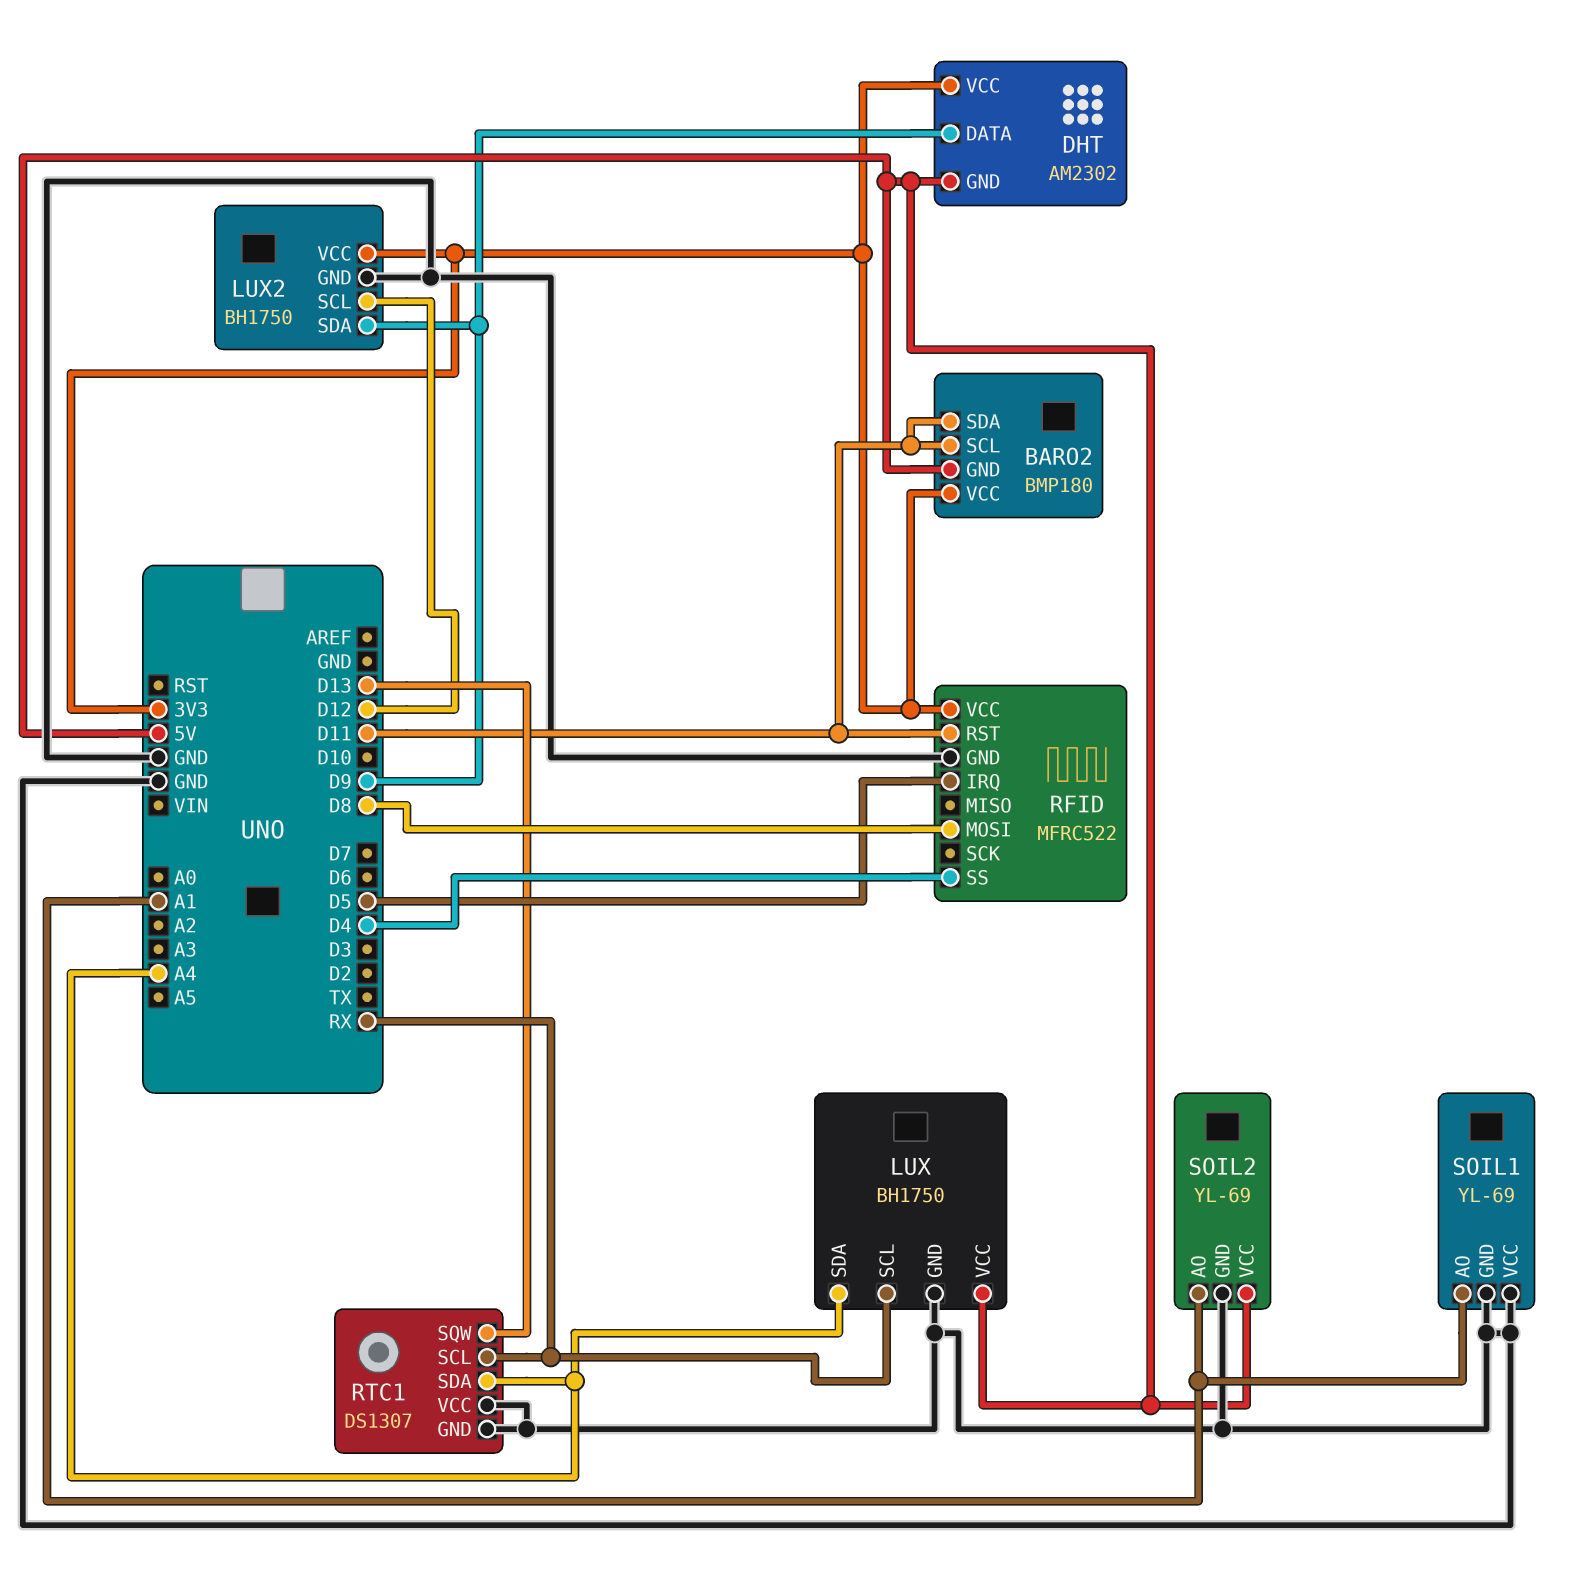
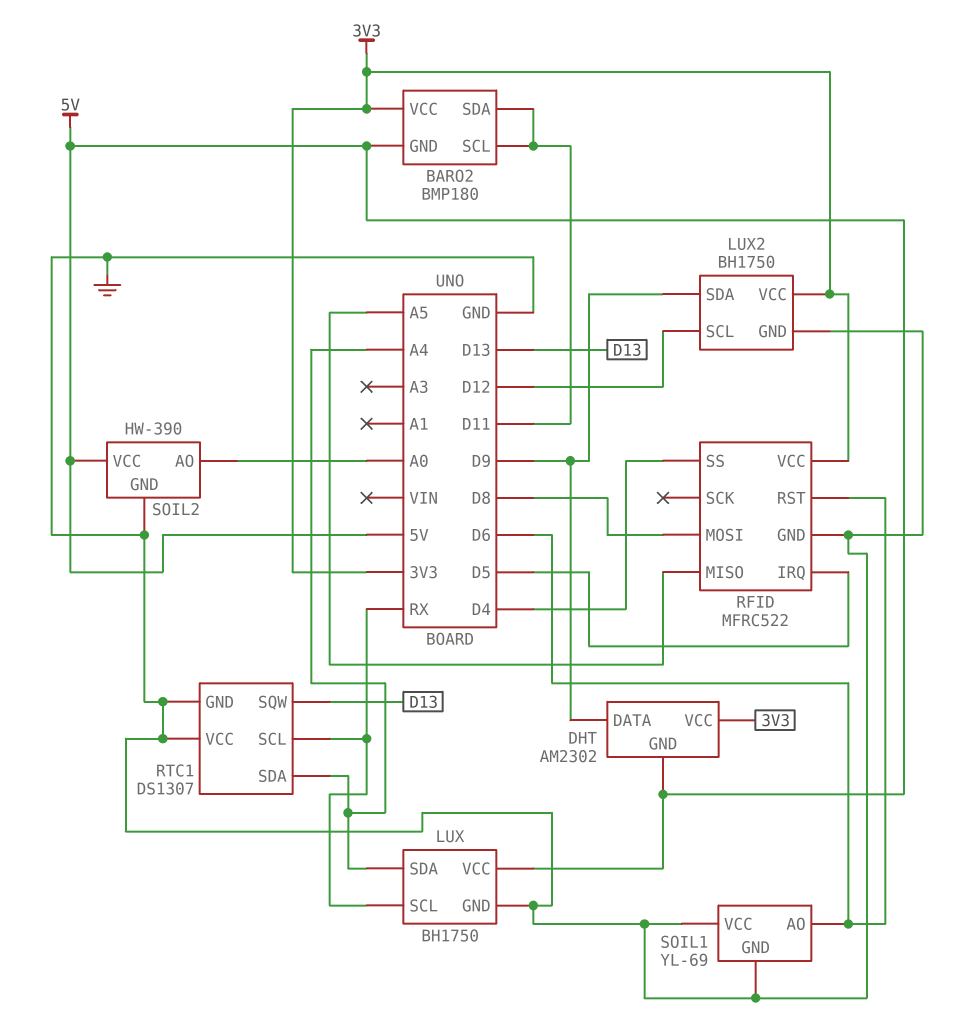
RFID pin MISO: none -> A5
RFID pin RST: D11 -> D6
SOIL1 pin AO: A1 -> D6
SOIL2: YL-69 -> HW-390
SOIL2 pin AO: A1 -> A0

